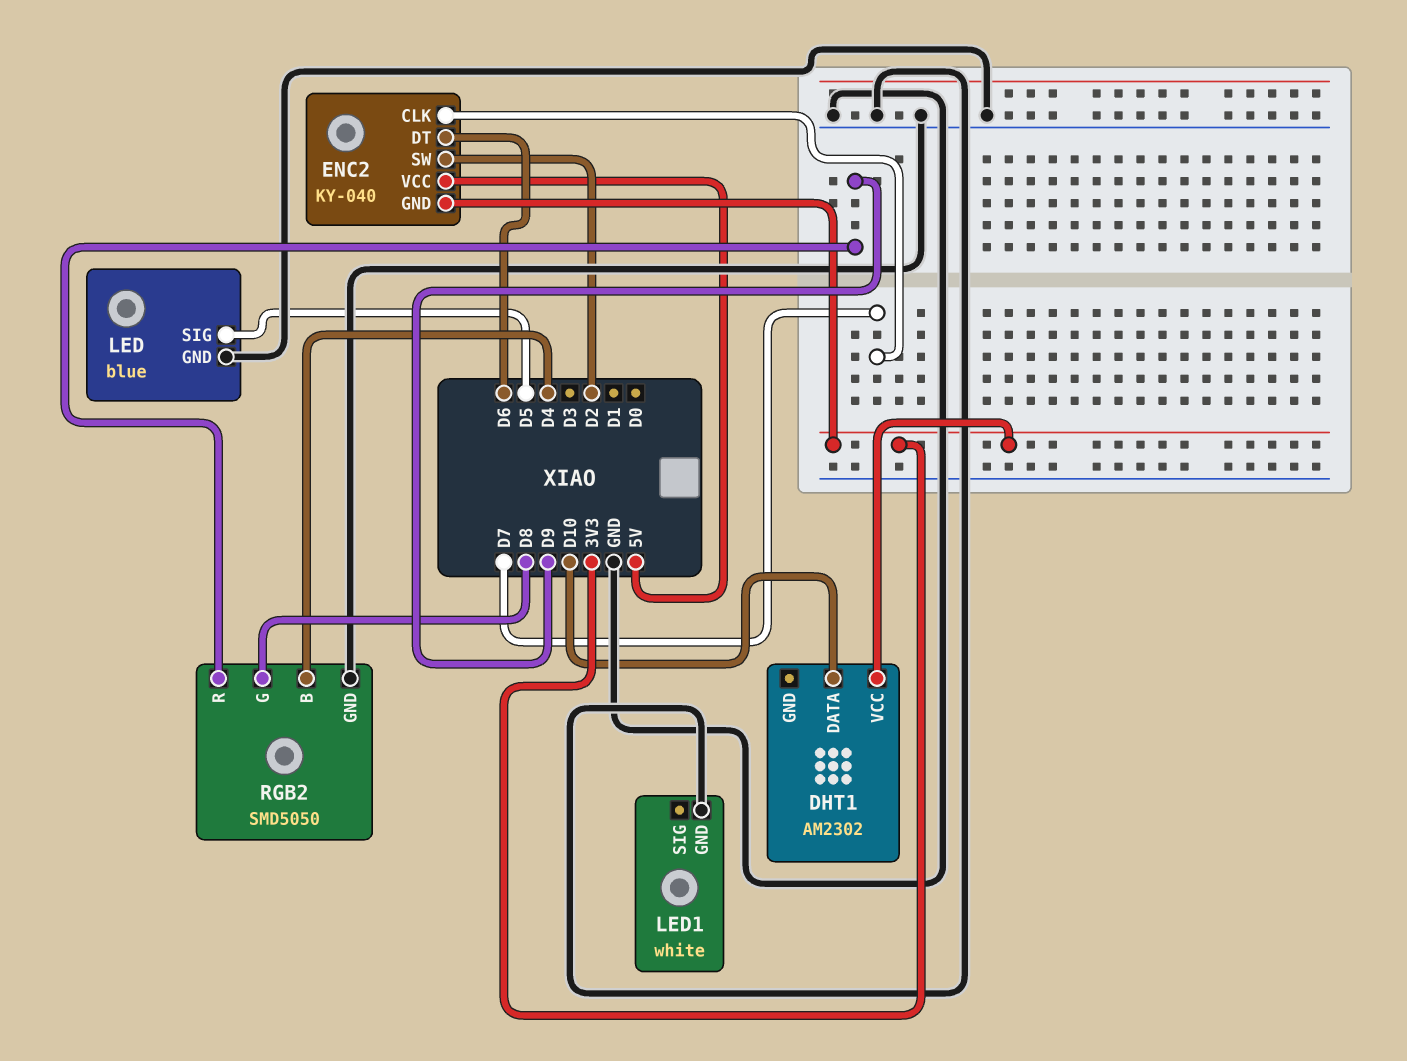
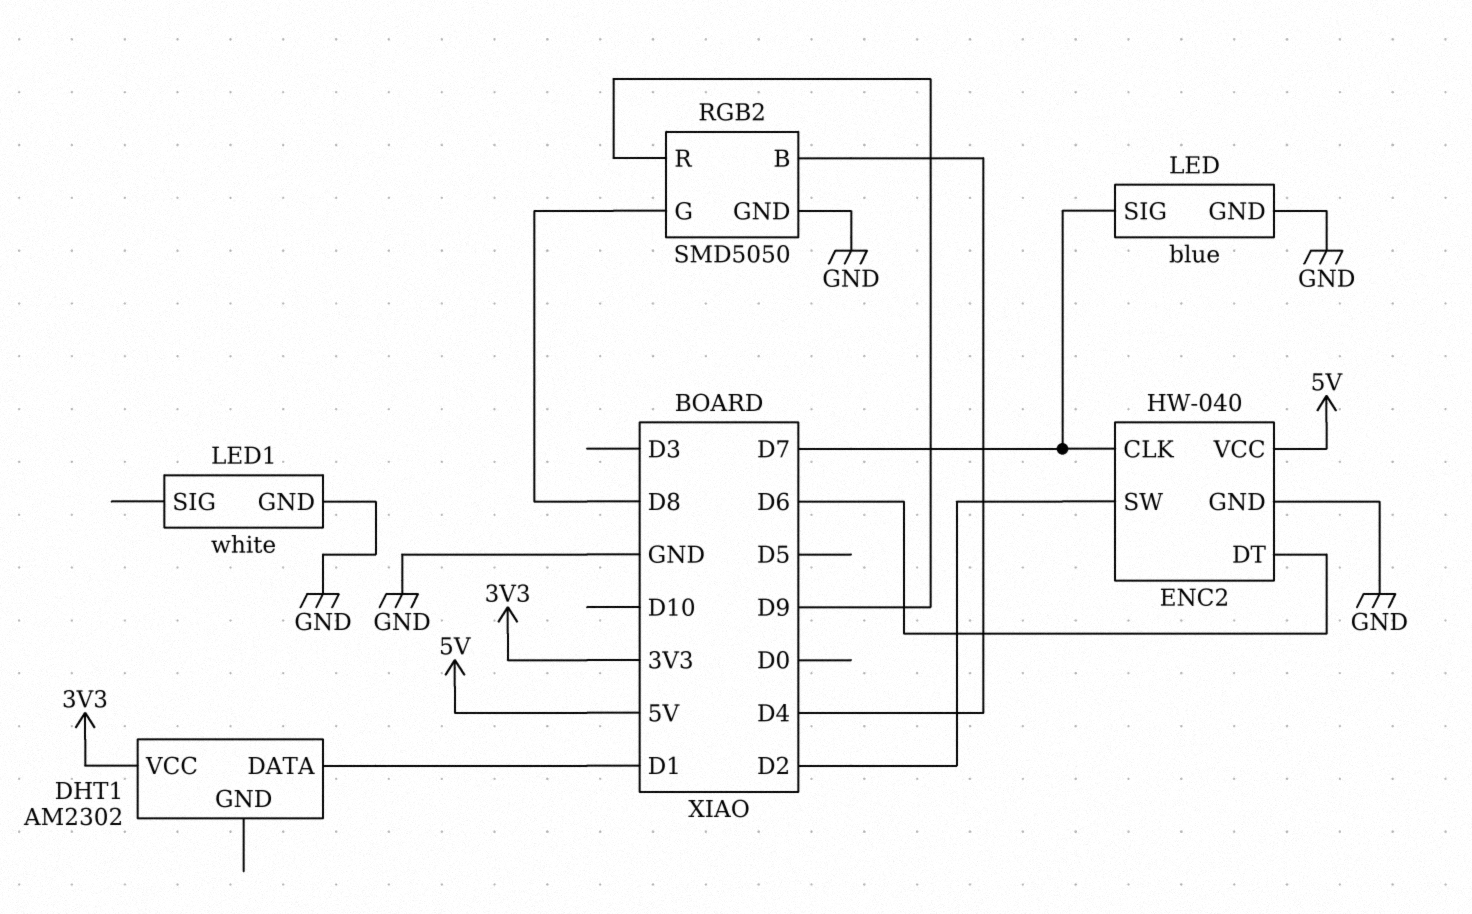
DHT1 pin DATA: D10 -> D1
ENC2: KY-040 -> HW-040
ENC2 pin GND: 3V3 -> GND
LED pin SIG: D5 -> D7

